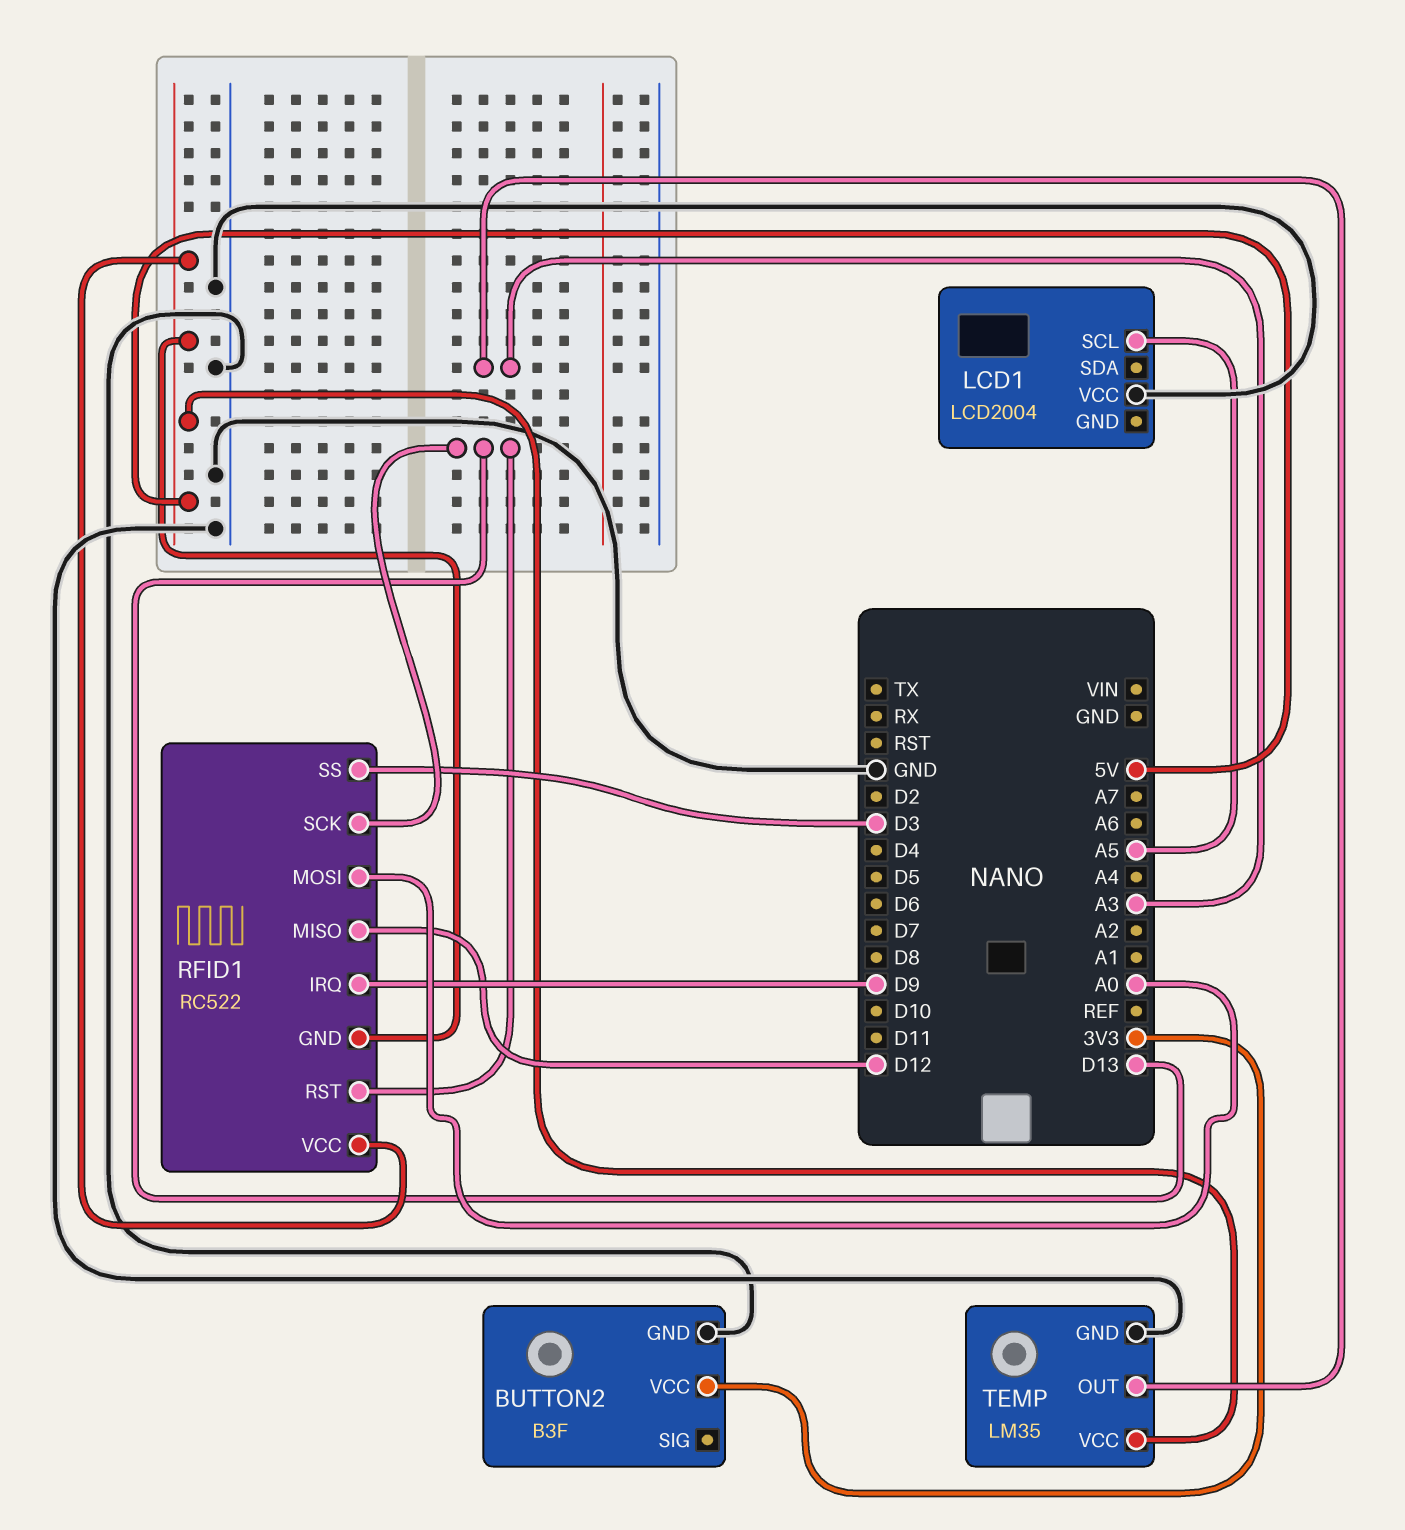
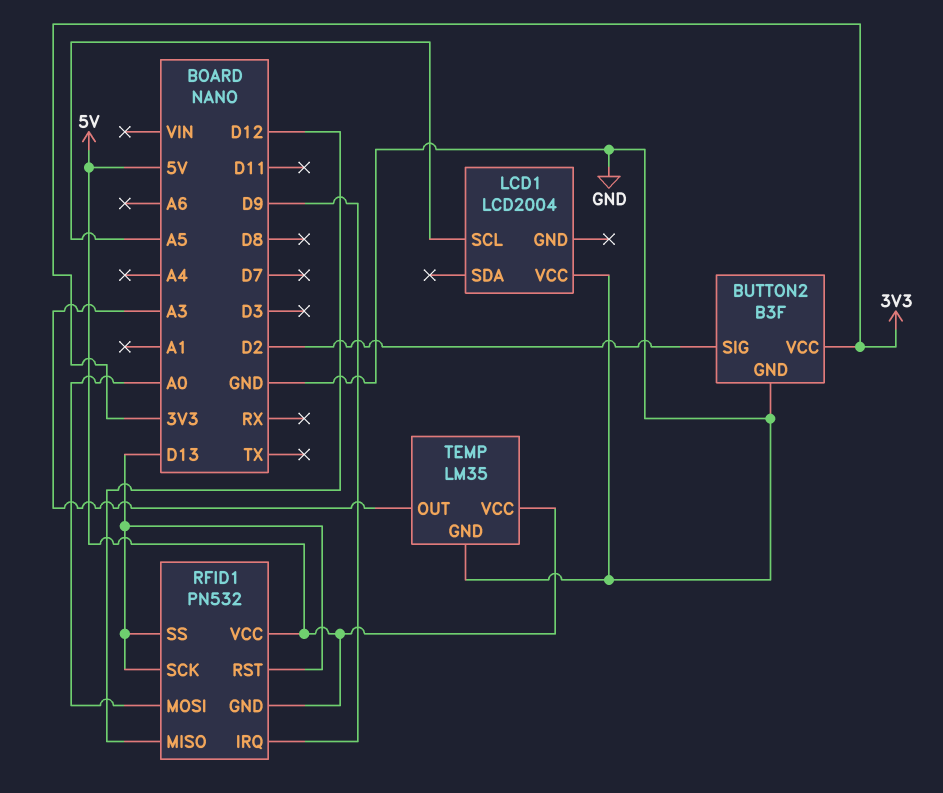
BUTTON2 pin SIG: none -> D2
RFID1: RC522 -> PN532
RFID1 pin SS: D3 -> D13

